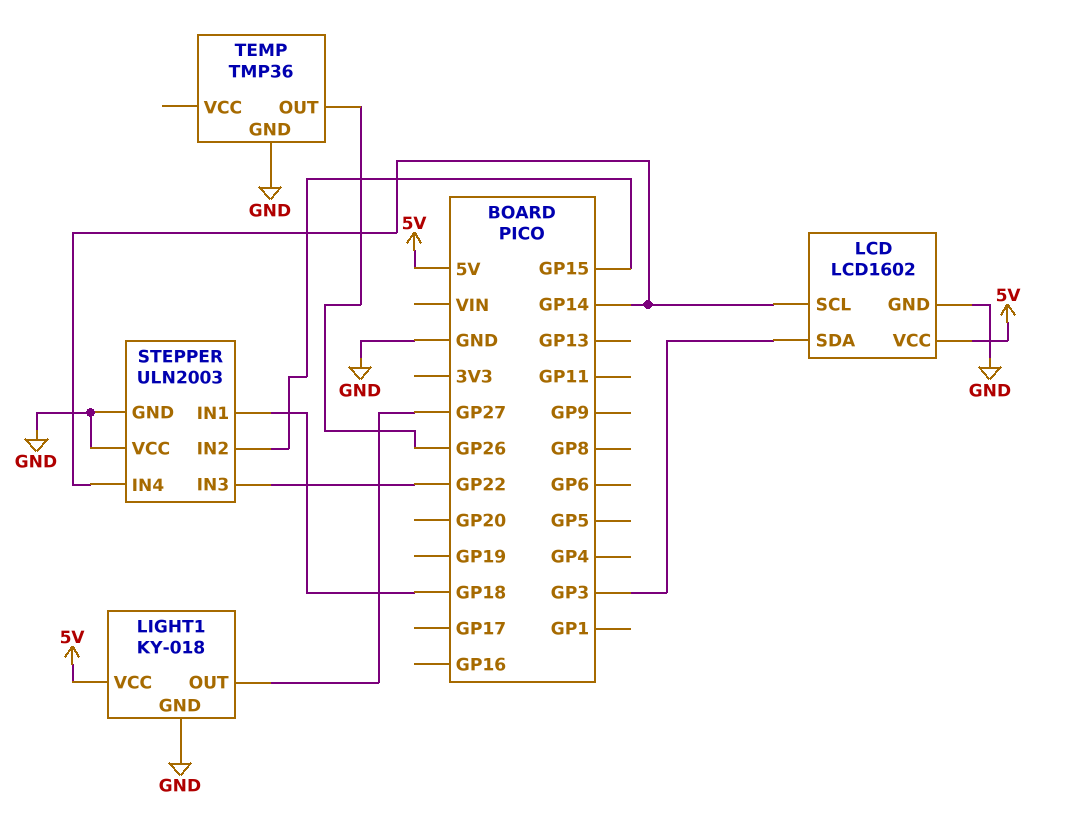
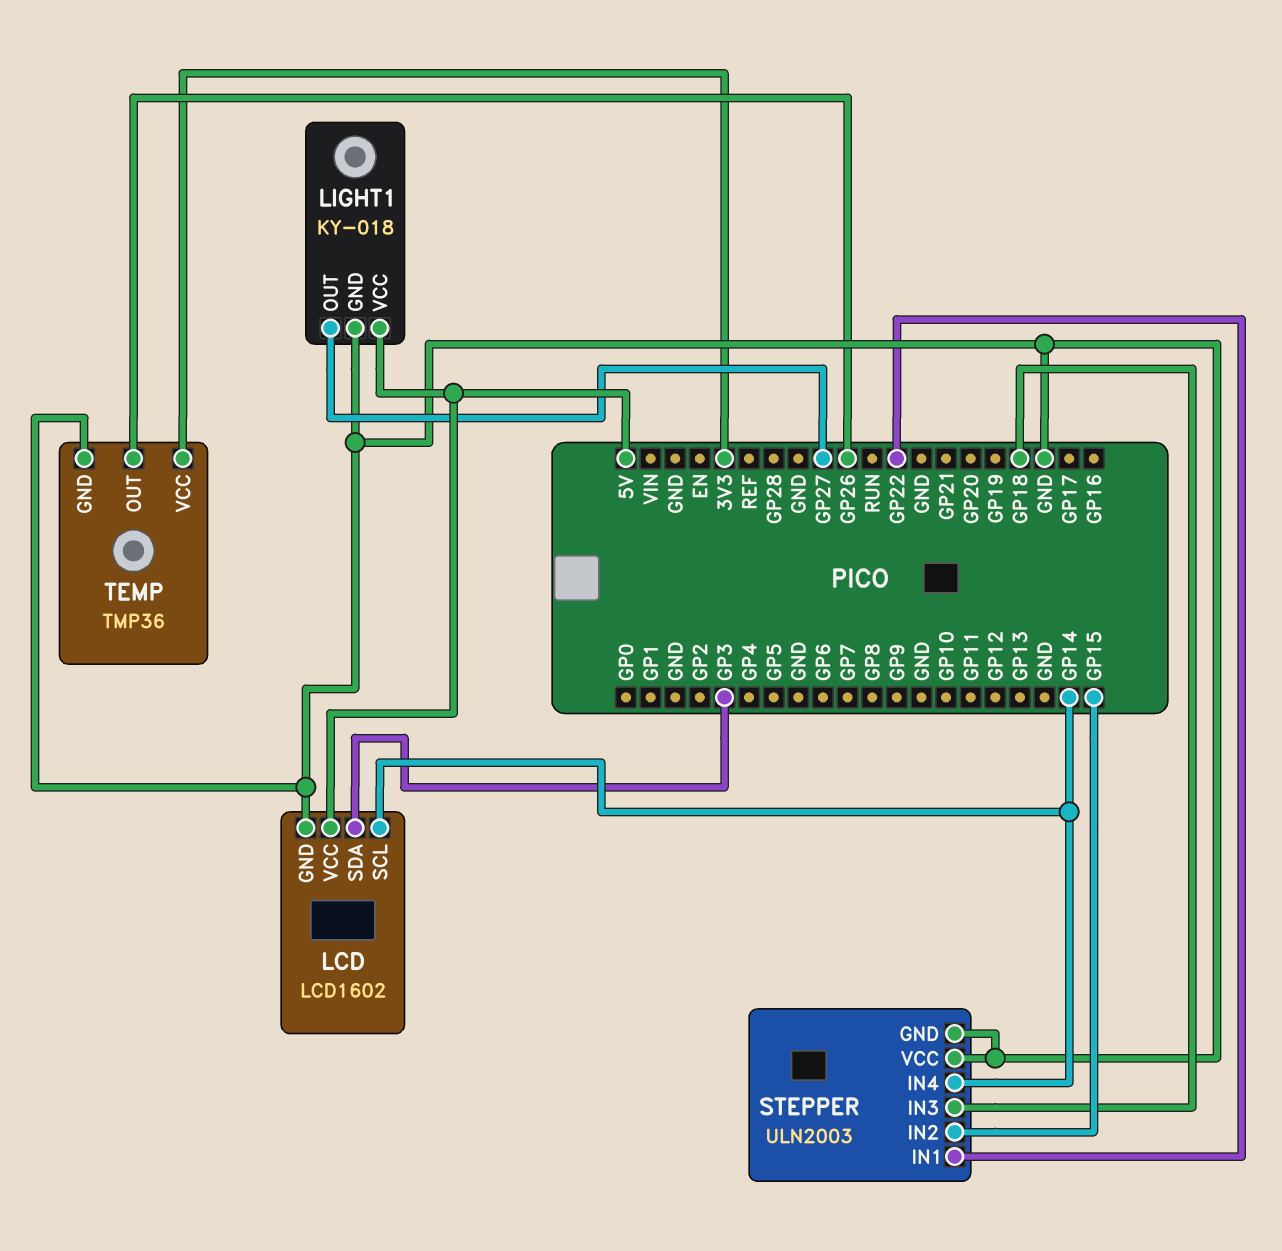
STEPPER pin IN1: GP18 -> GP22
STEPPER pin IN3: GP22 -> GP18
TEMP pin VCC: none -> 3V3

